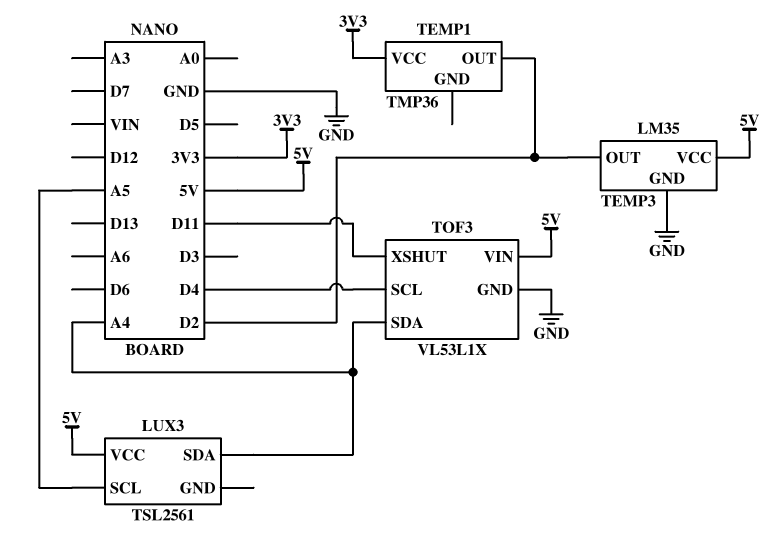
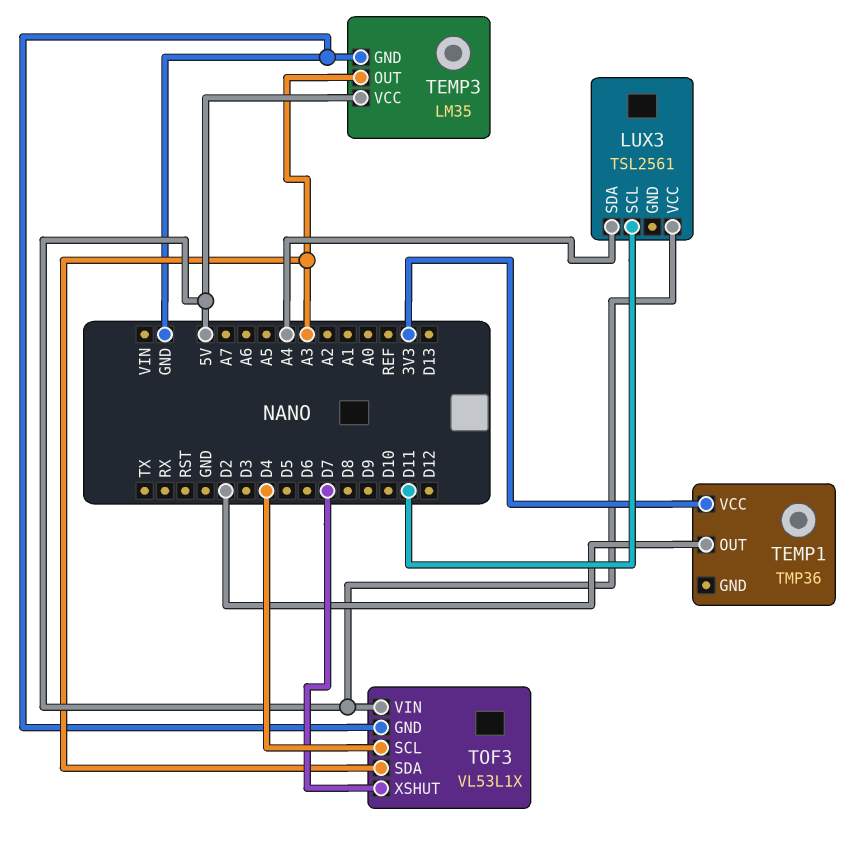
LUX3 pin SCL: A5 -> D11
TEMP3 pin OUT: D2 -> A3
TOF3 pin SDA: A4 -> A3
TOF3 pin XSHUT: D11 -> D7

